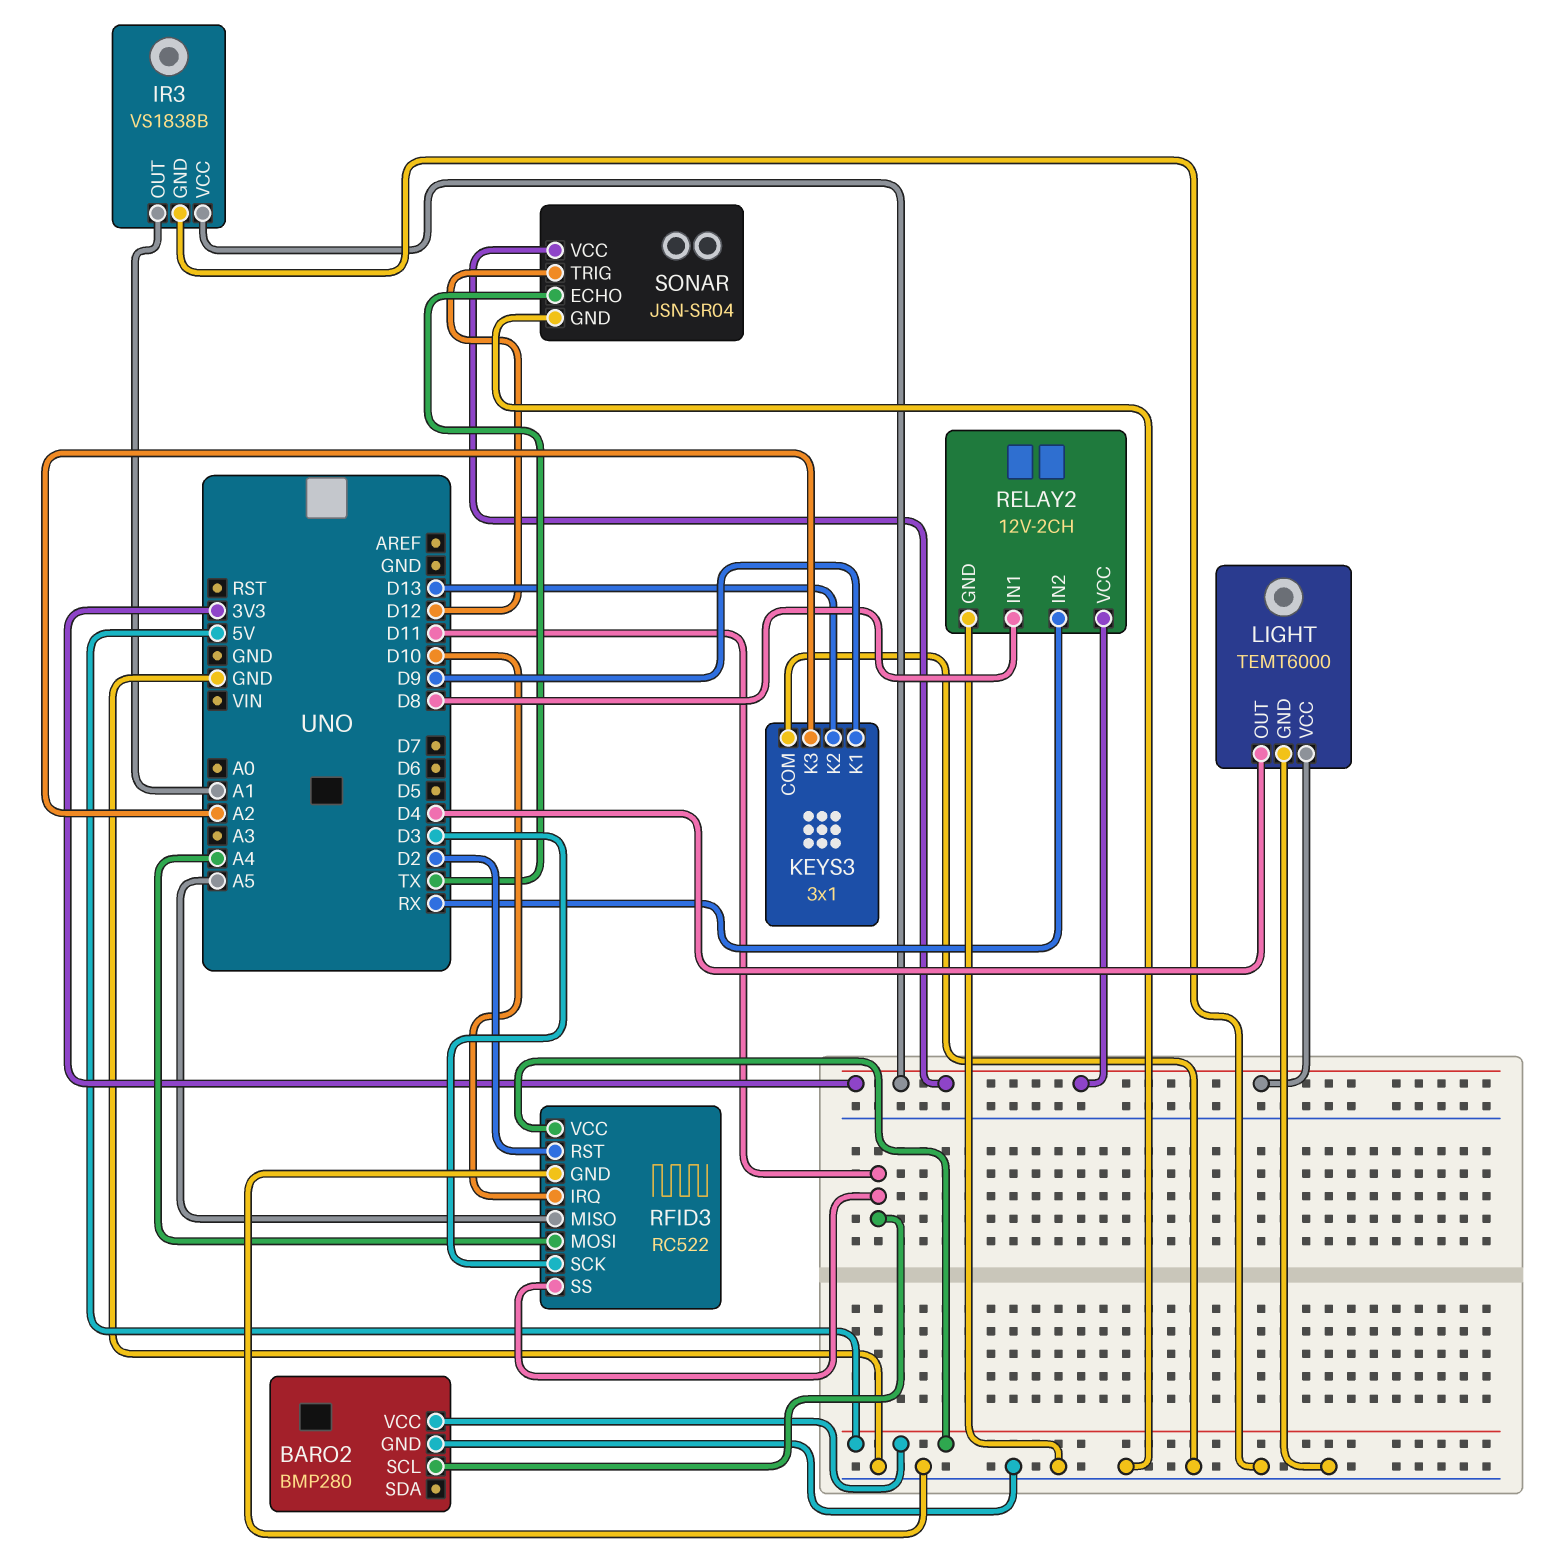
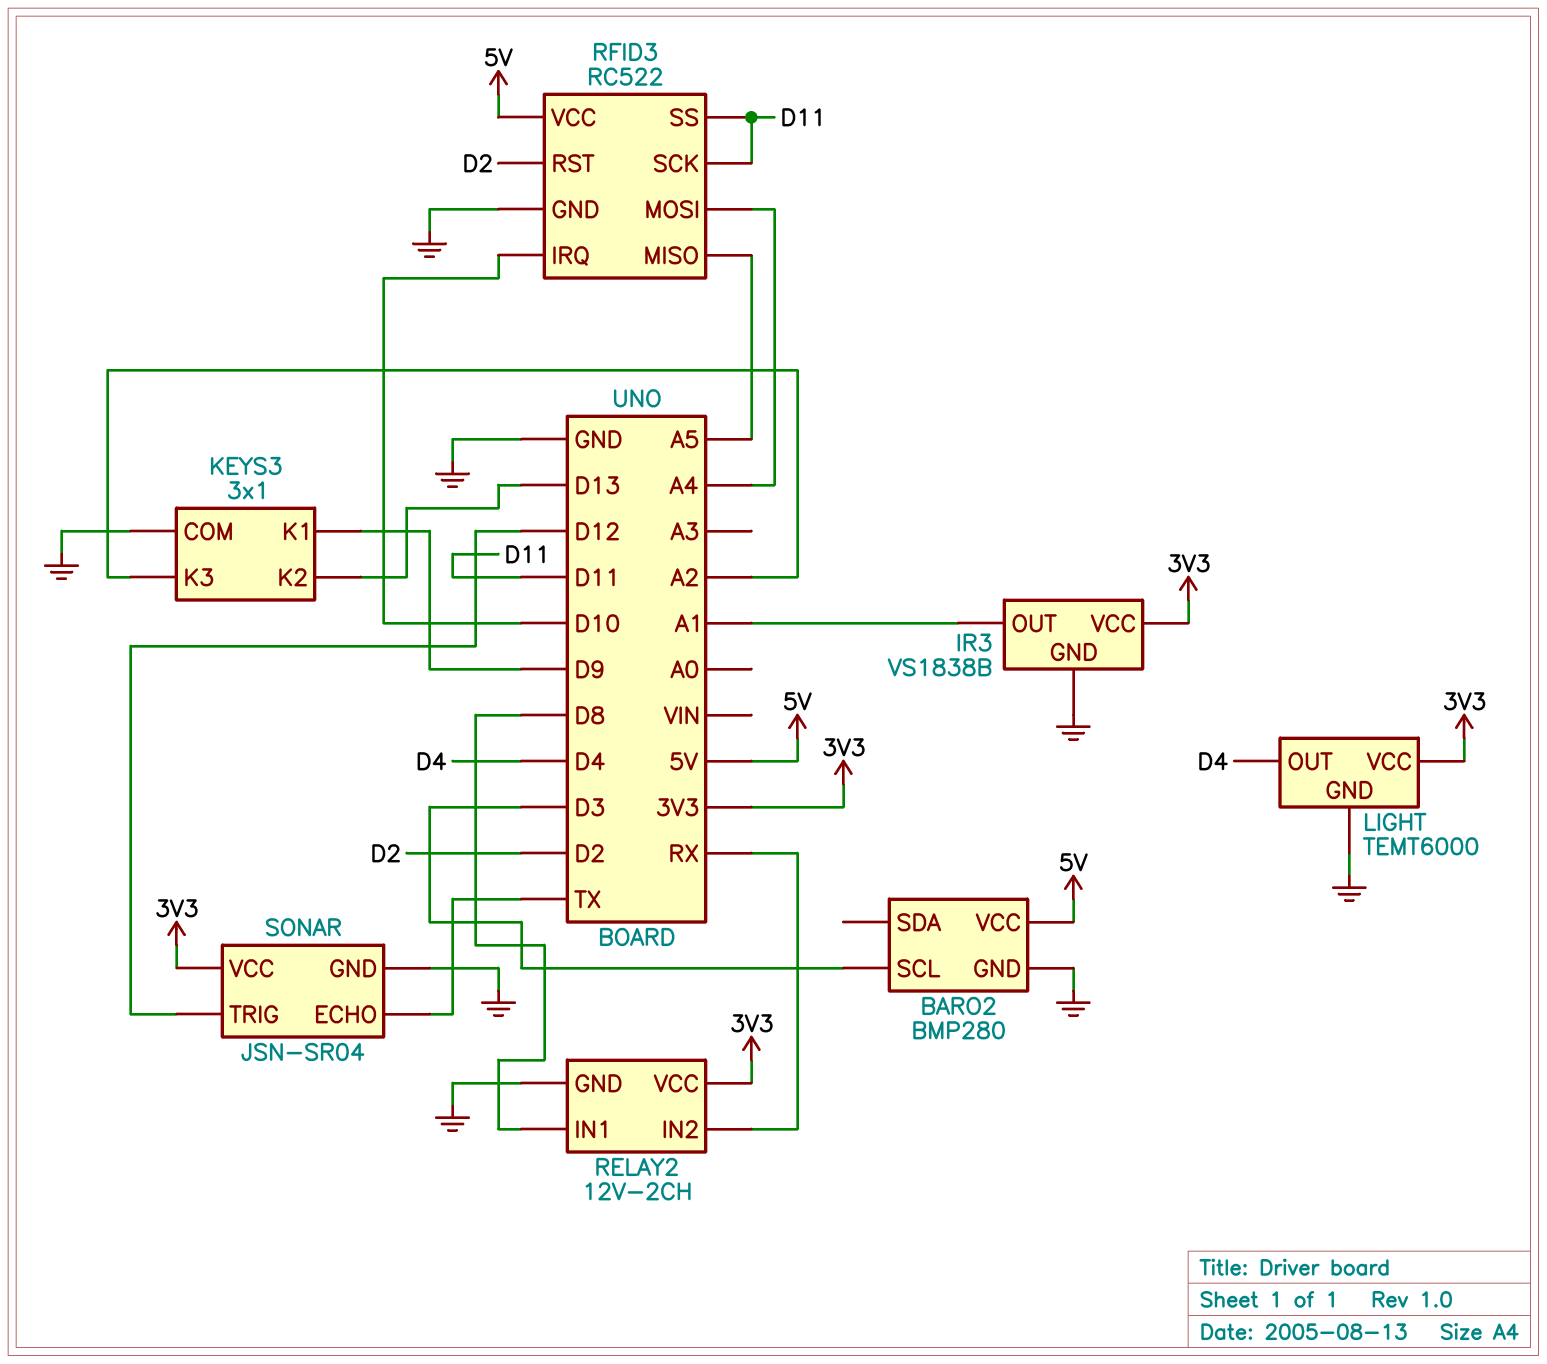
BARO2 pin SCL: D11 -> D3
RFID3 pin SCK: D3 -> D11

